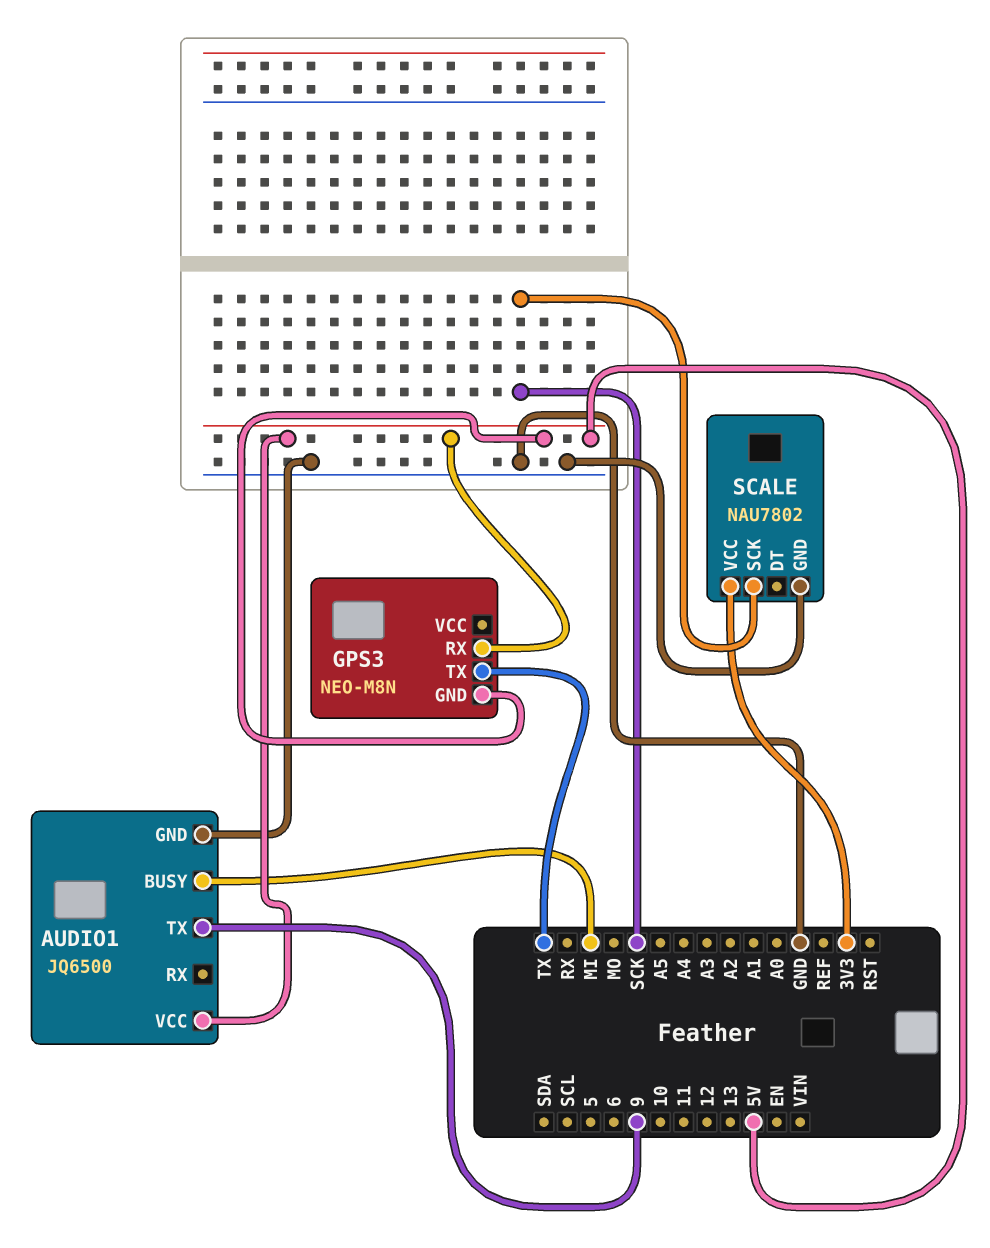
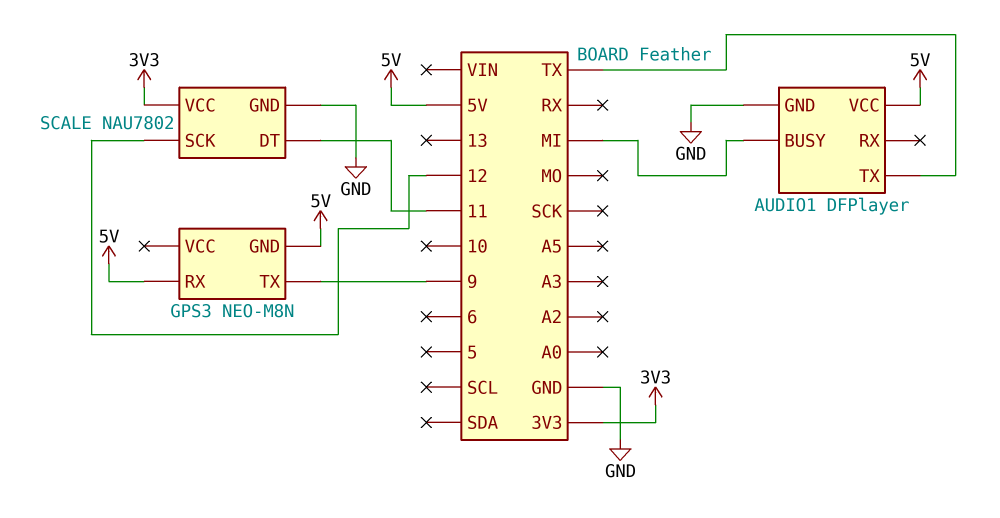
AUDIO1: JQ6500 -> DFPlayer
AUDIO1 pin TX: 9 -> TX
GPS3 pin TX: TX -> 9
SCALE pin DT: none -> 11
SCALE pin SCK: SCK -> 12

